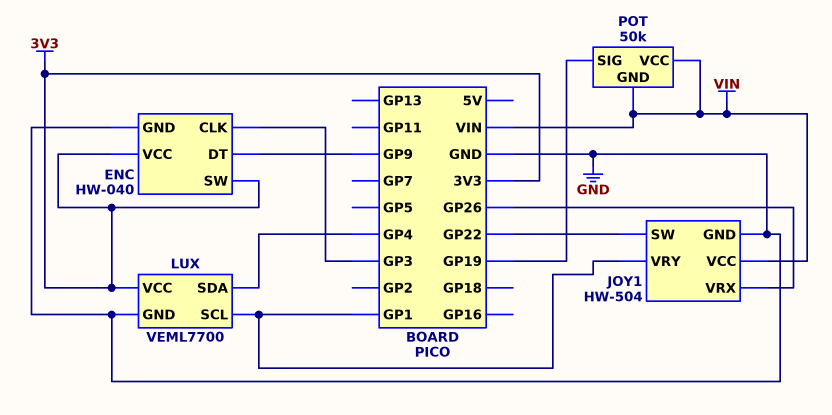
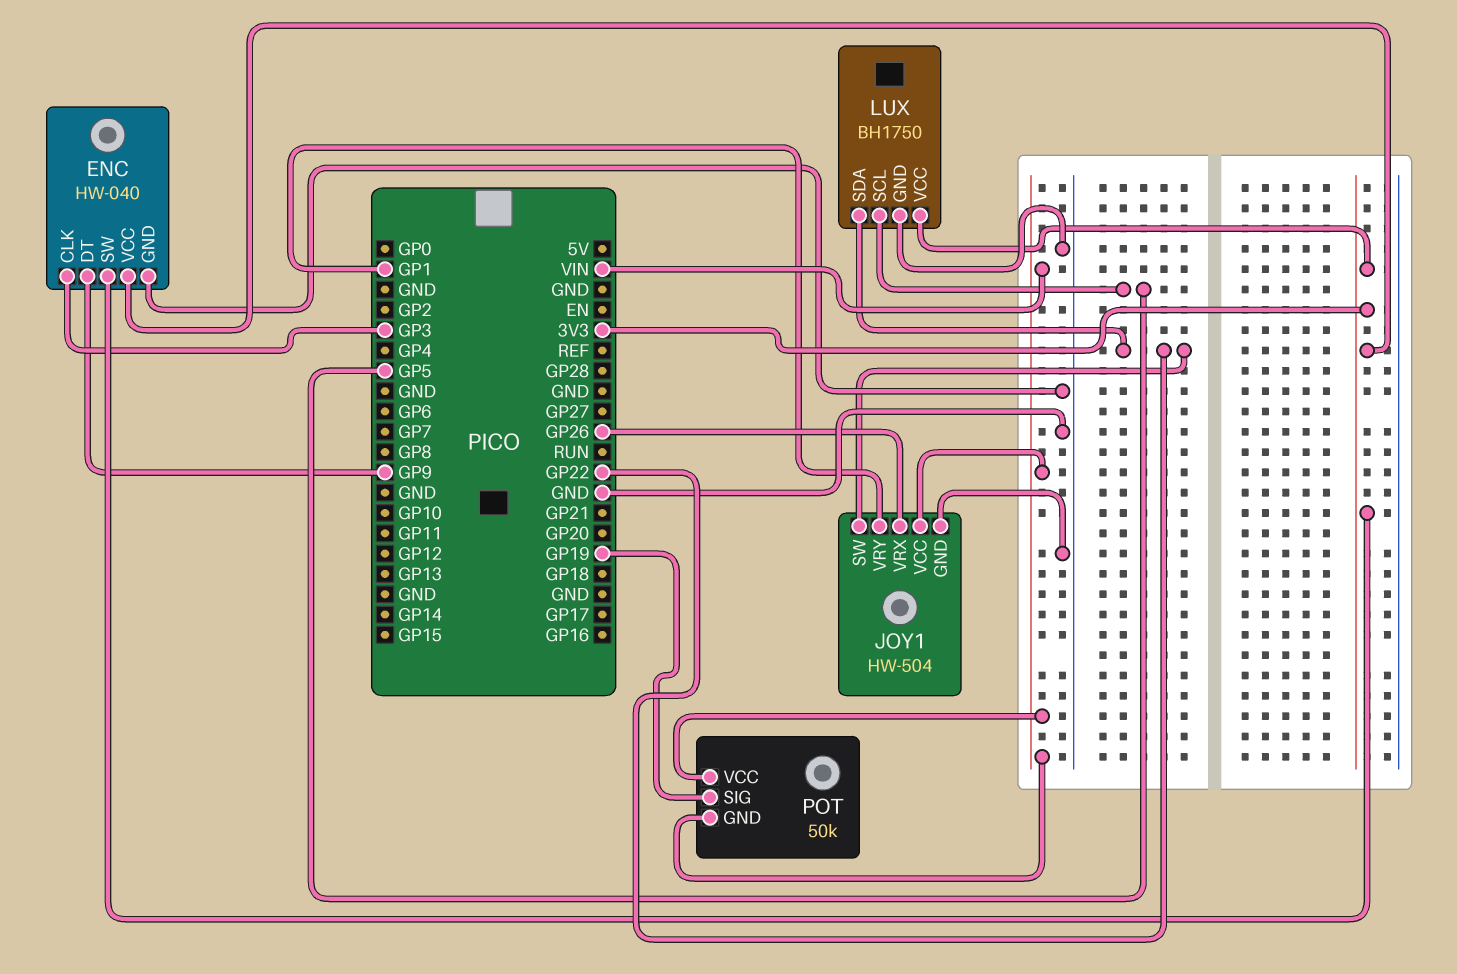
LUX: VEML7700 -> BH1750
LUX pin SCL: GP1 -> GP5
LUX pin SDA: GP4 -> GP22

